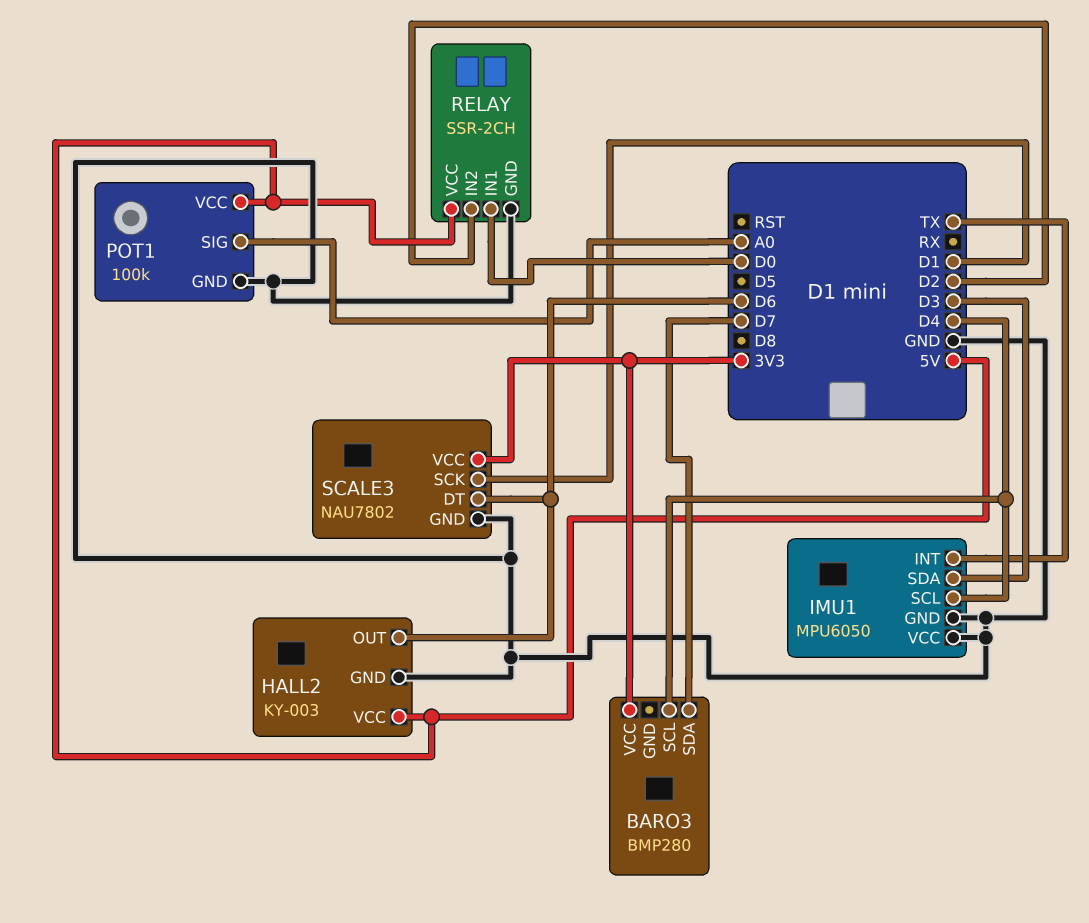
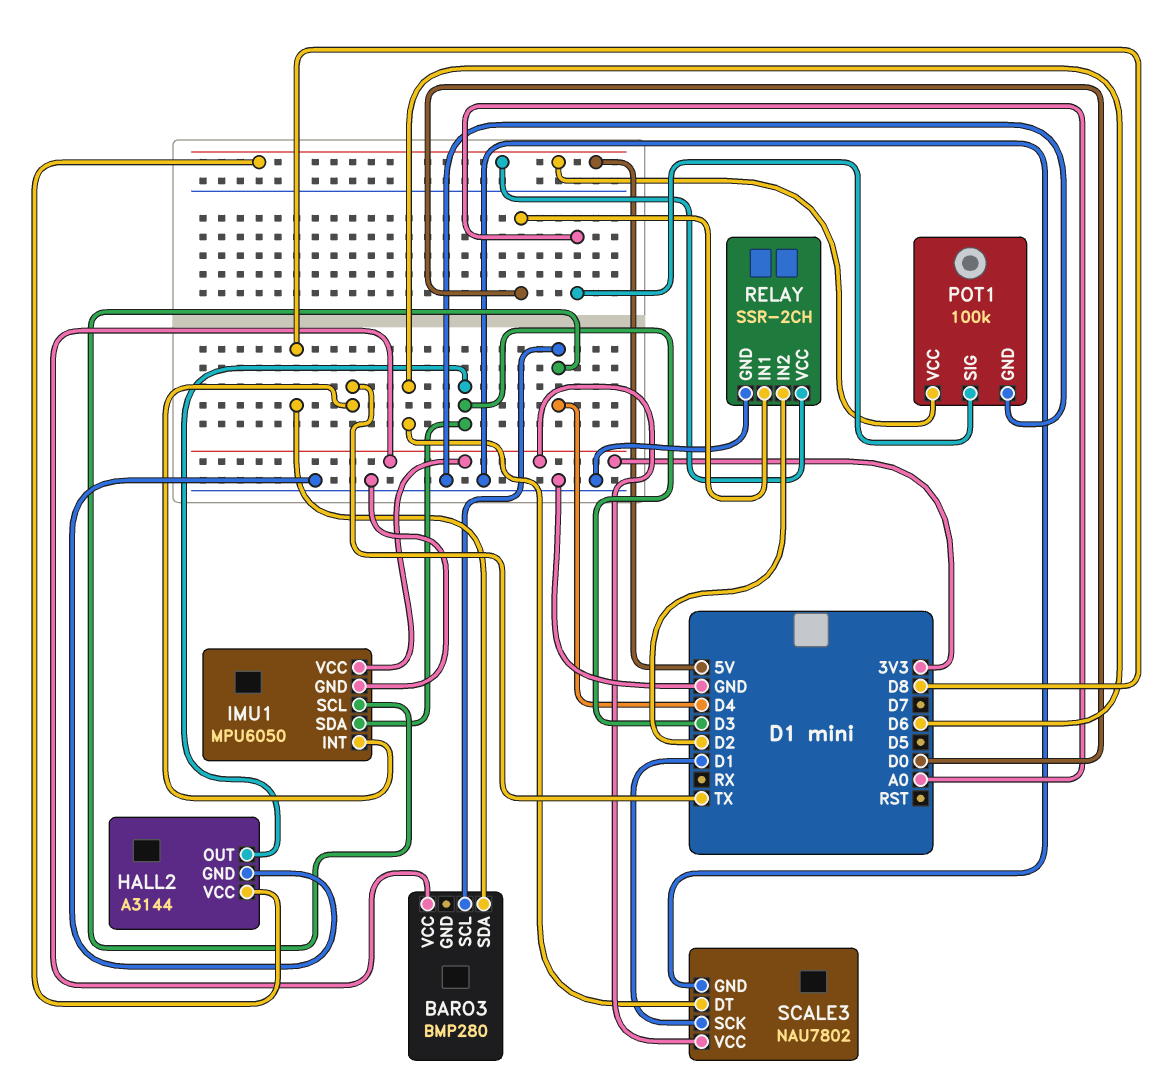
BARO3 pin SDA: D7 -> D8
HALL2: KY-003 -> A3144
HALL2 pin OUT: D6 -> D3
IMU1 pin VCC: GND -> 3V3

